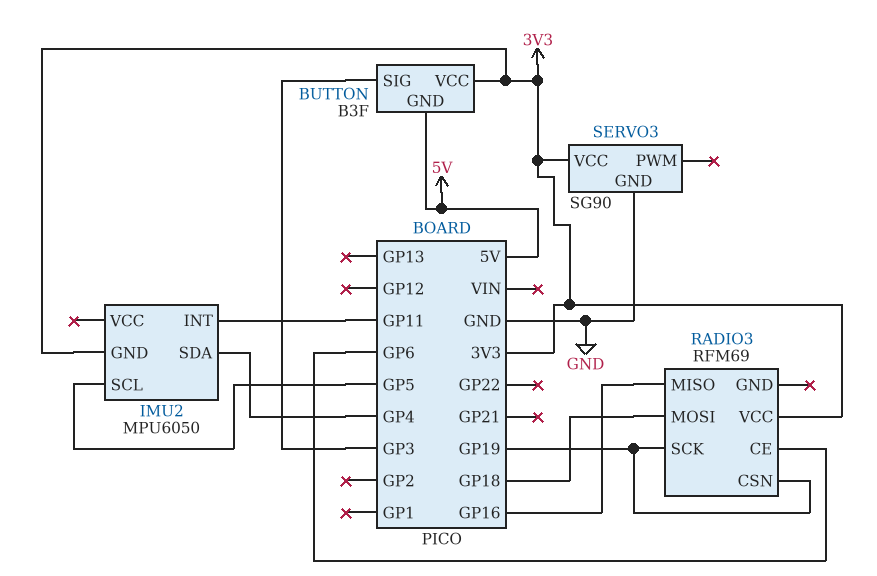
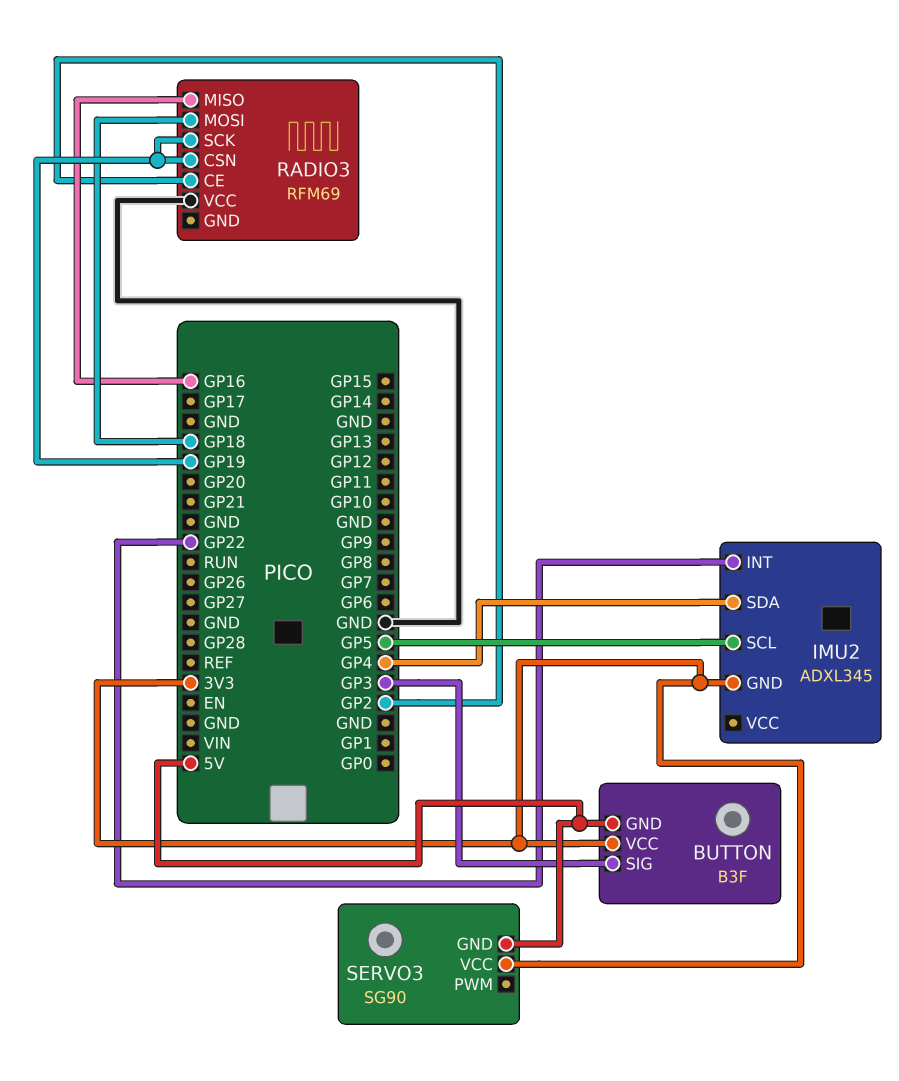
IMU2: MPU6050 -> ADXL345
IMU2 pin INT: GP11 -> GP22
RADIO3 pin CE: GP6 -> GP2
RADIO3 pin VCC: 3V3 -> GND
SERVO3 pin GND: GND -> 5V

